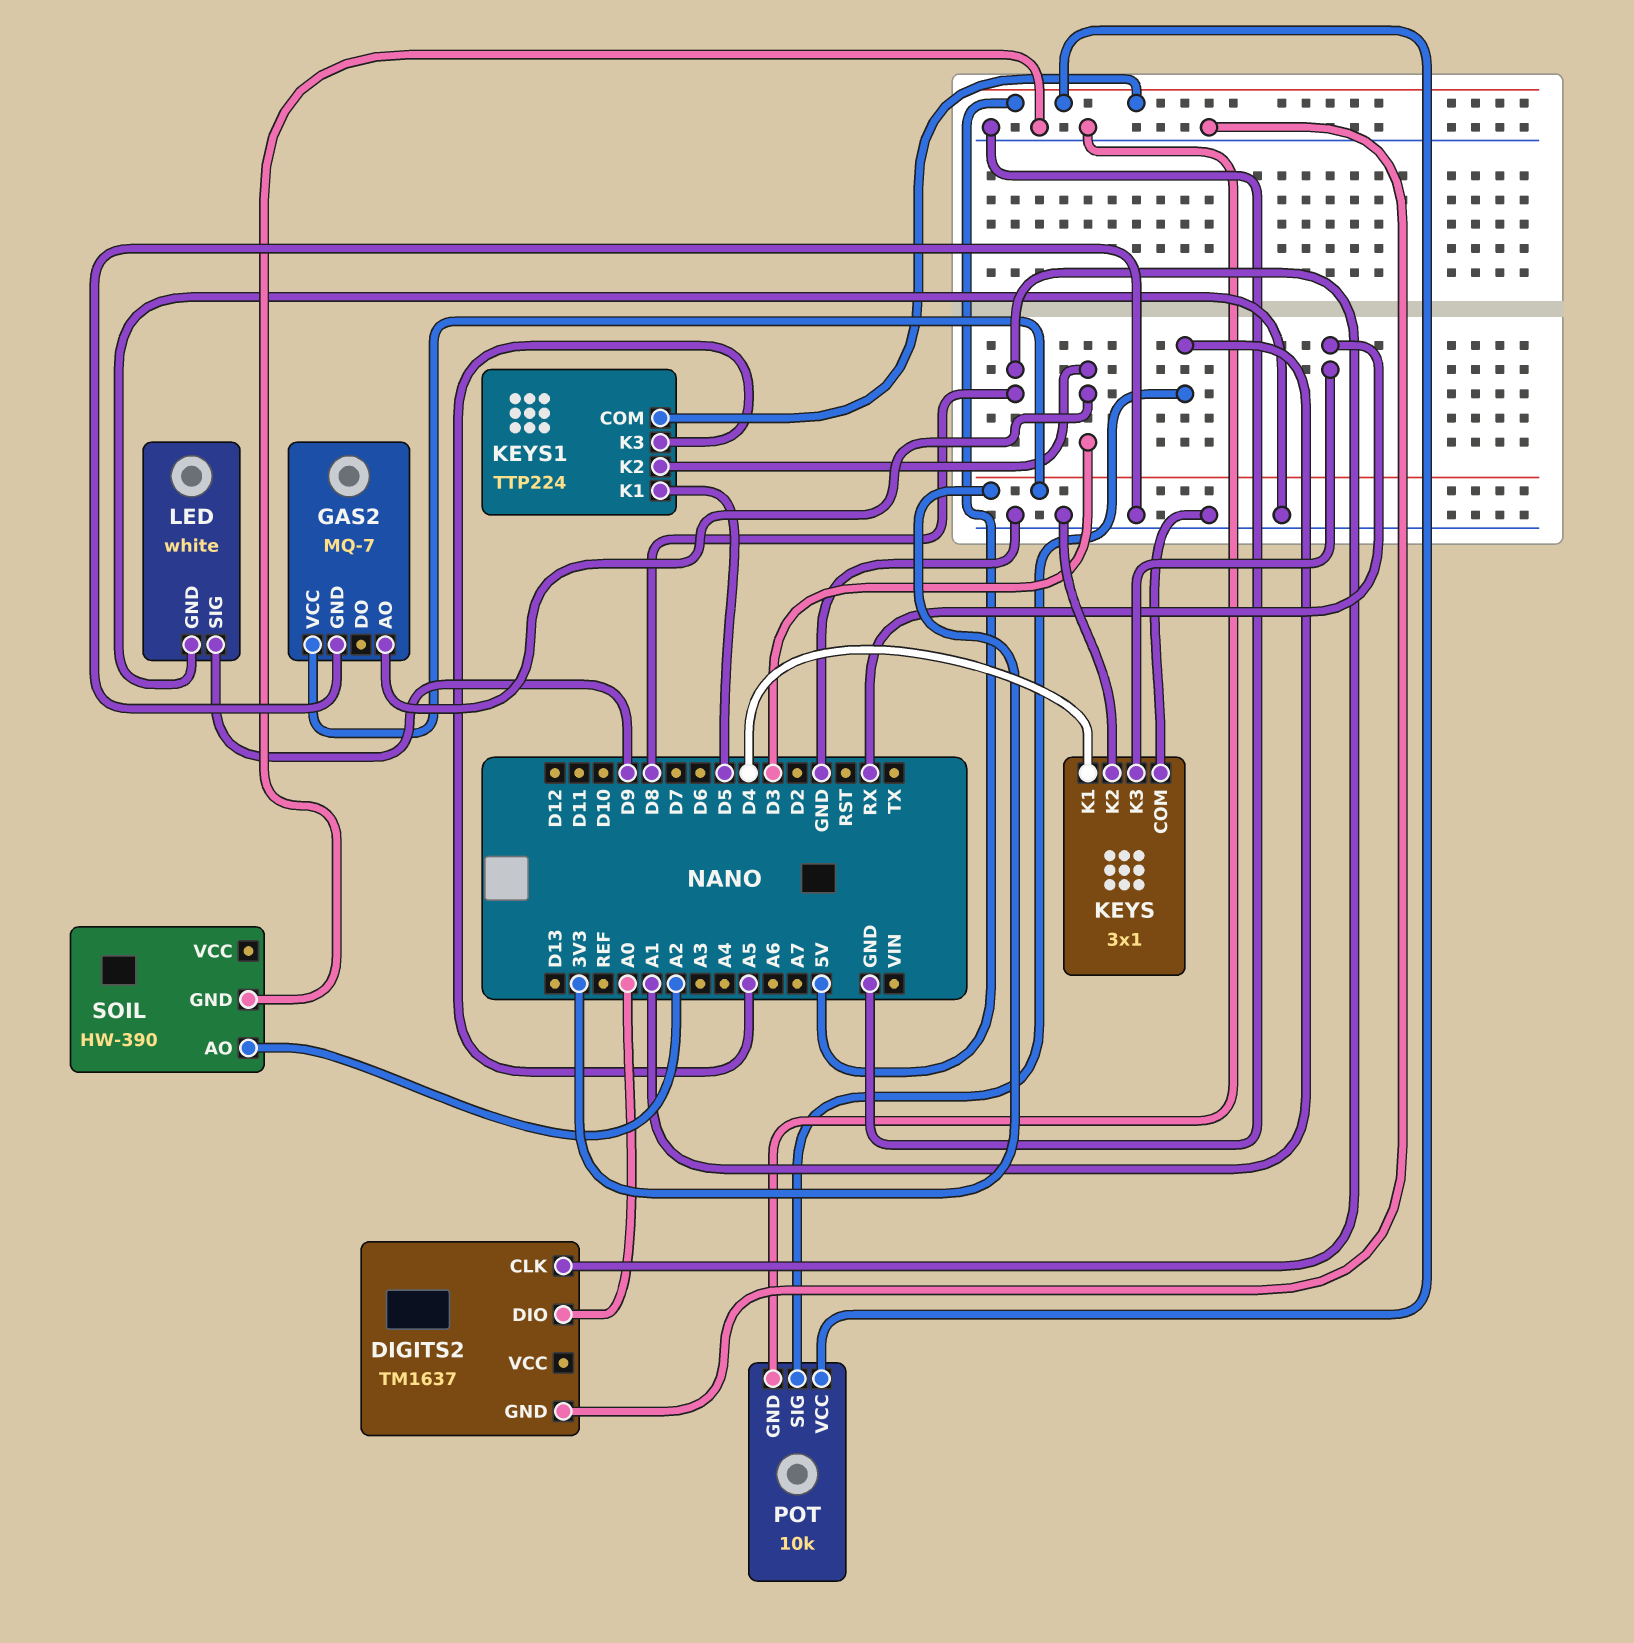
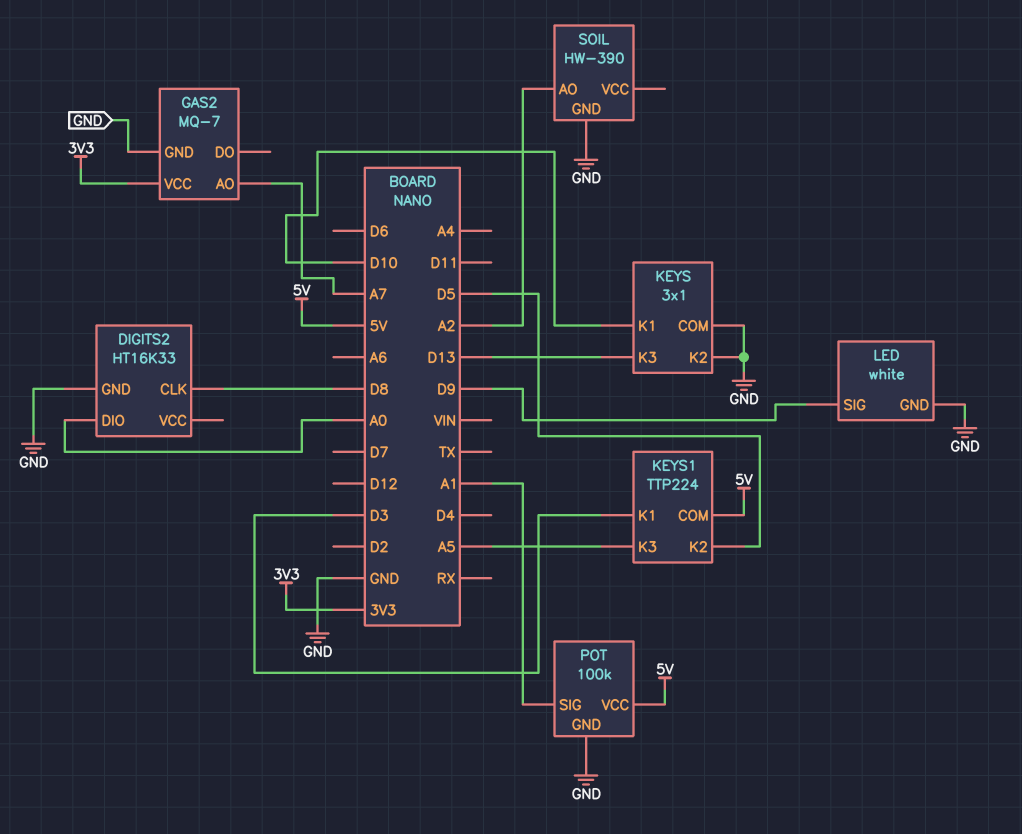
DIGITS2: TM1637 -> HT16K33
GAS2 pin AO: D3 -> A7
KEYS pin K1: D4 -> D10
KEYS pin K3: RX -> D13
KEYS1 pin K1: D5 -> D3
KEYS1 pin K2: D3 -> D5
POT: 10k -> 100k

